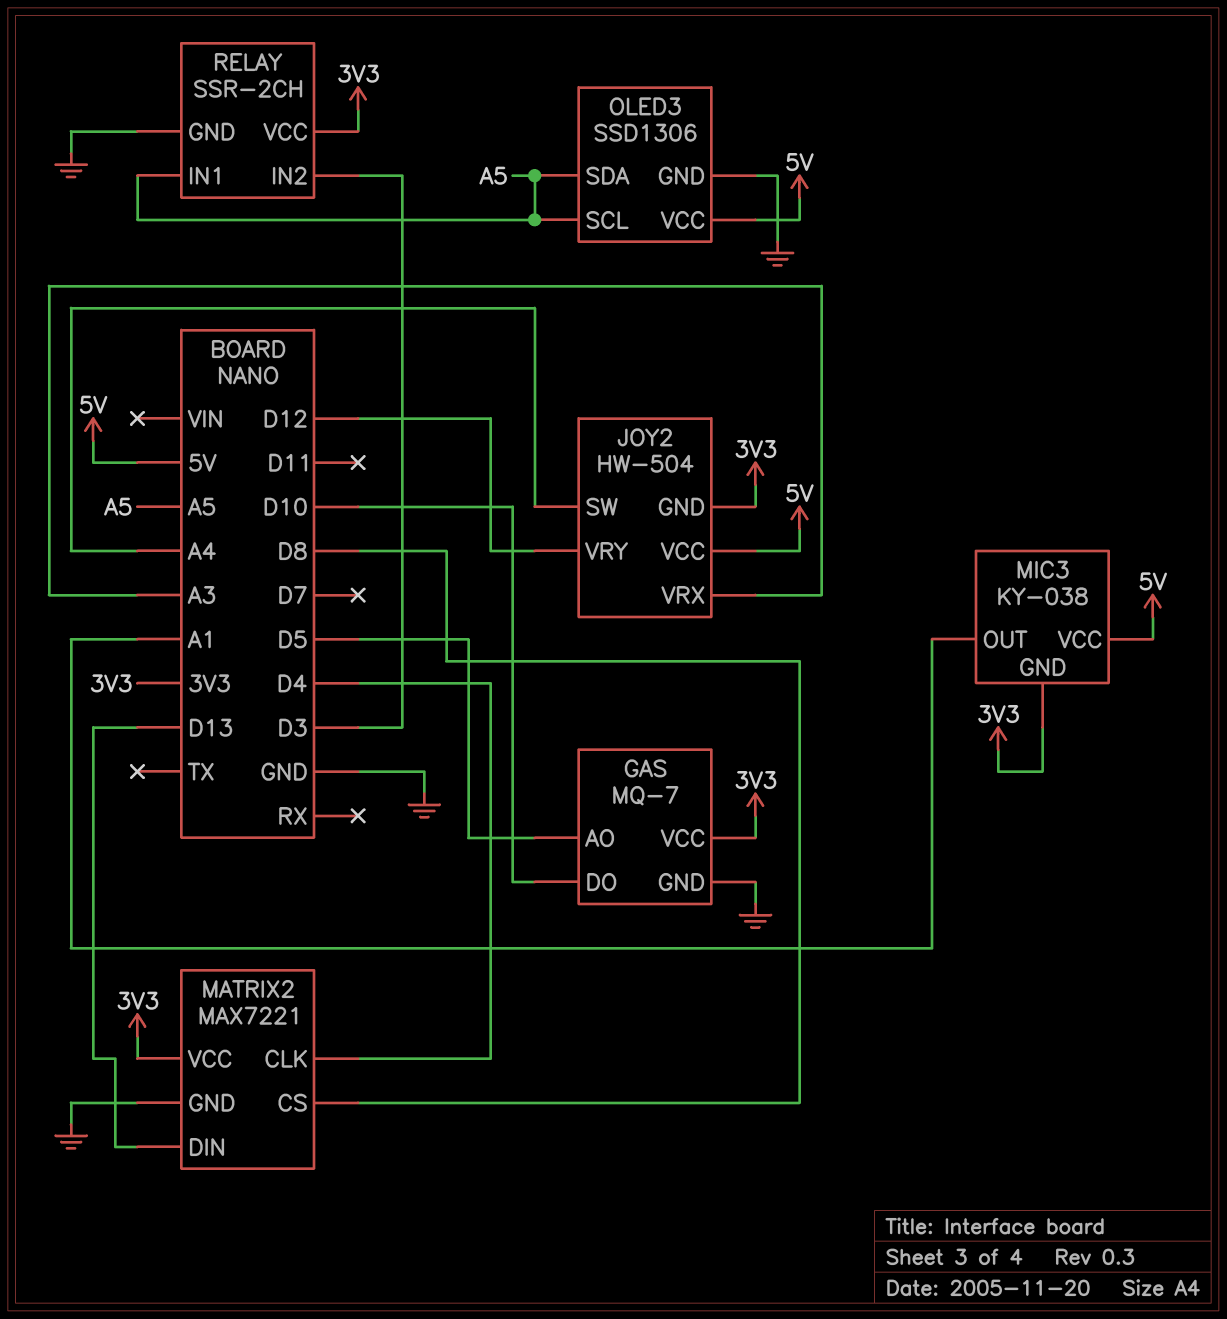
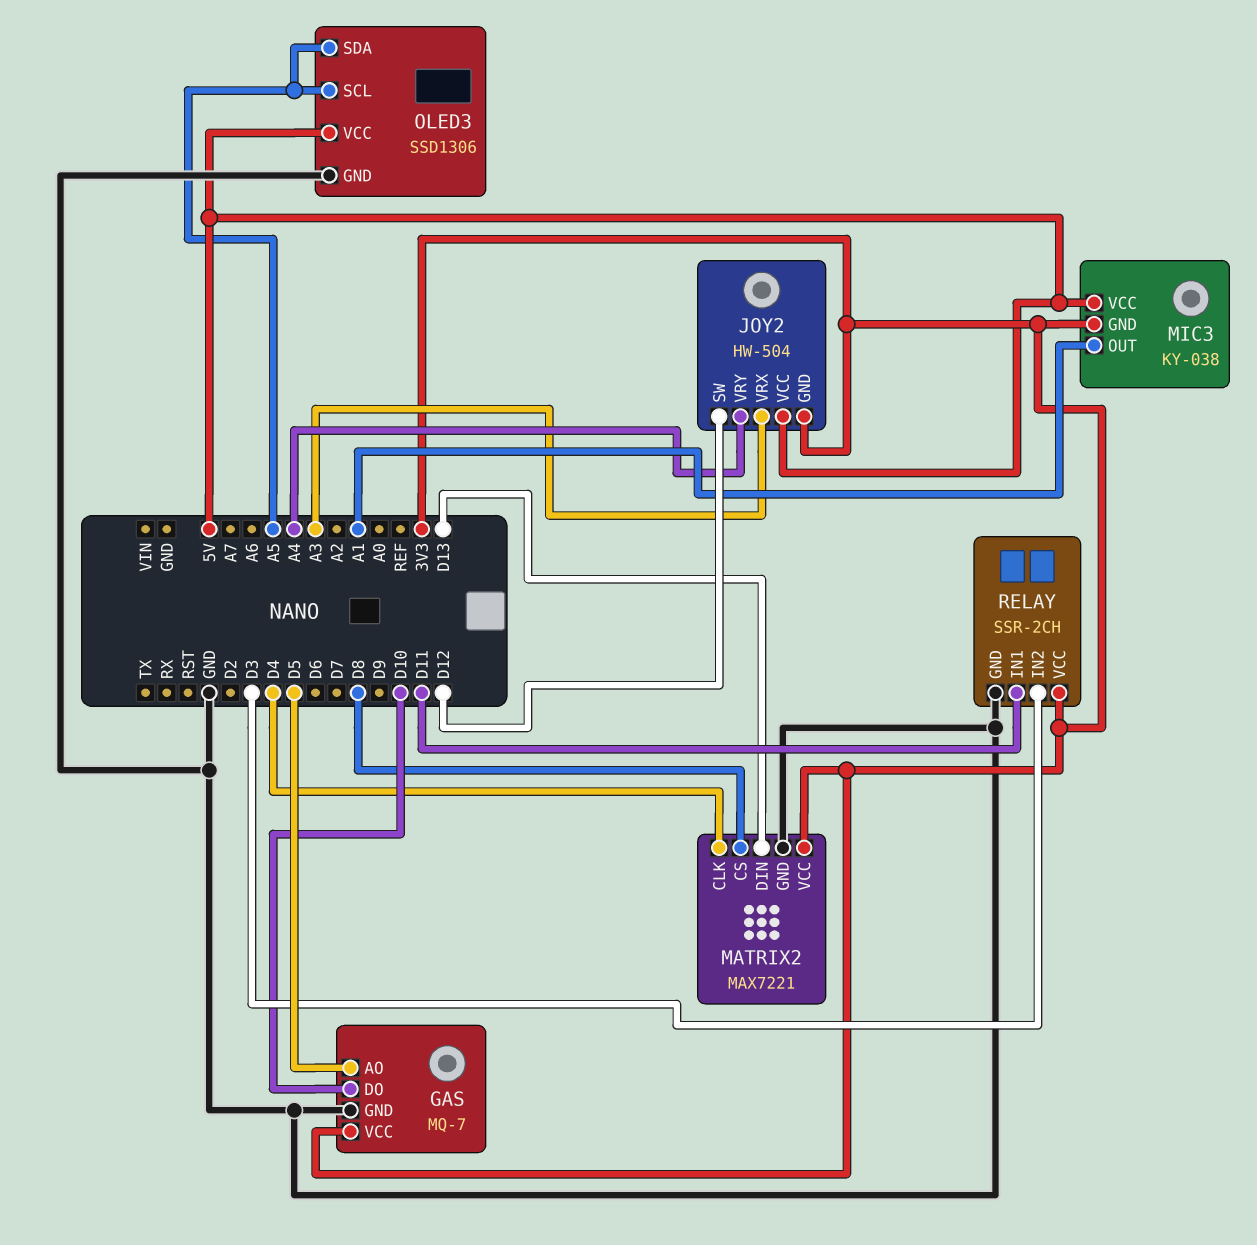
JOY2 pin SW: A4 -> D12
JOY2 pin VRY: D12 -> A4
RELAY pin IN1: A5 -> D11

